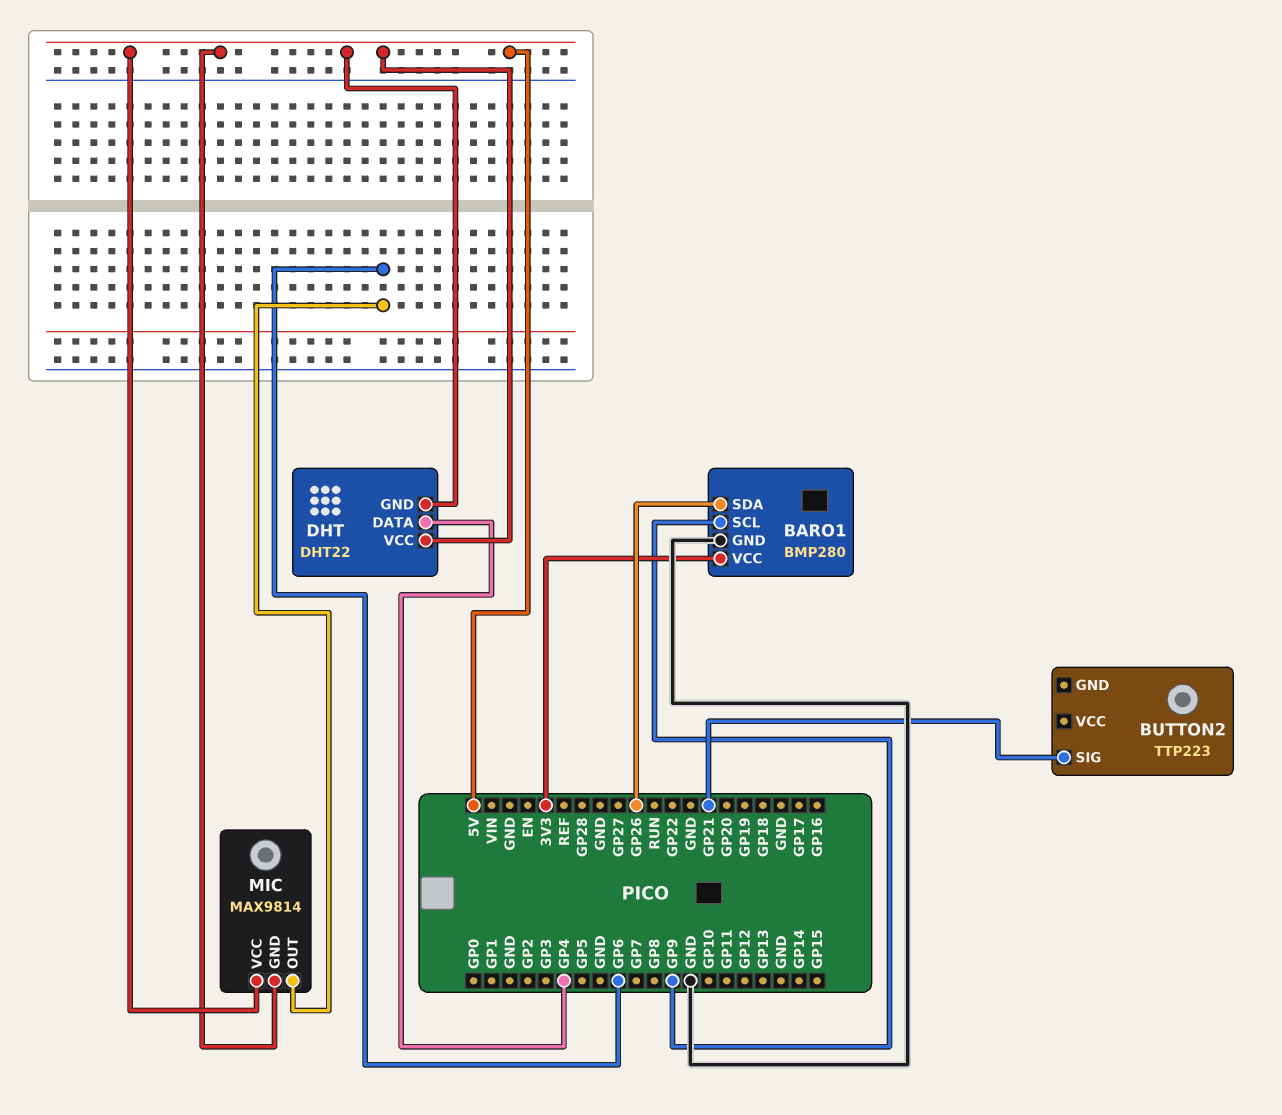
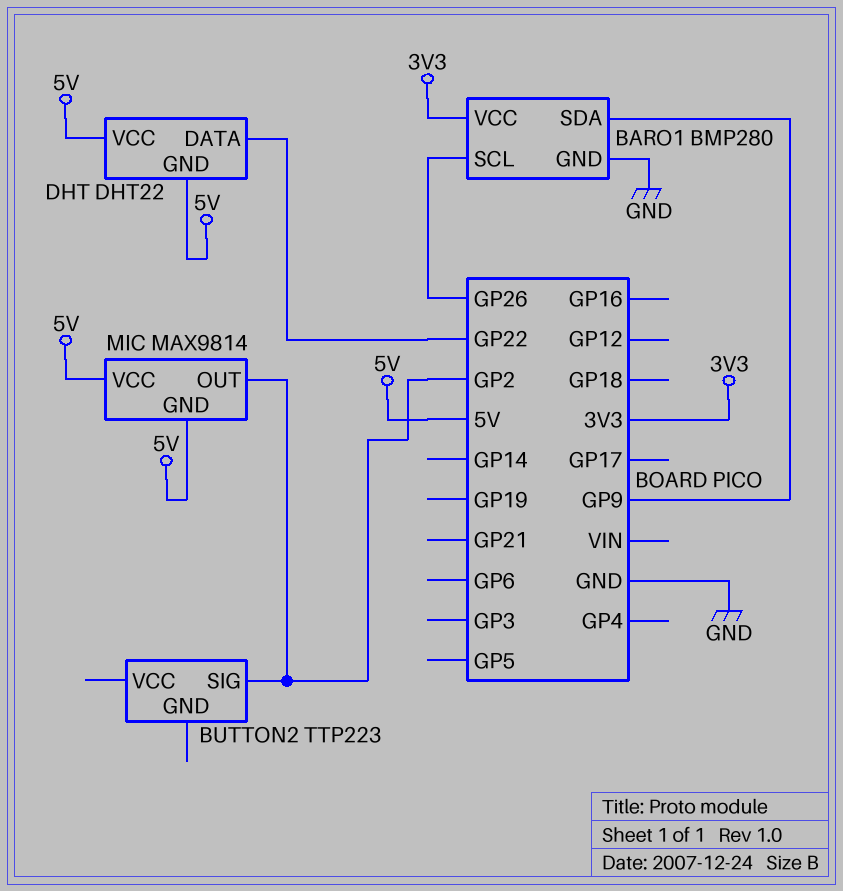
BARO1 pin SCL: GP9 -> GP26
BARO1 pin SDA: GP26 -> GP9
BUTTON2 pin SIG: GP21 -> GP2
DHT pin DATA: GP4 -> GP22
MIC pin OUT: GP6 -> GP2

